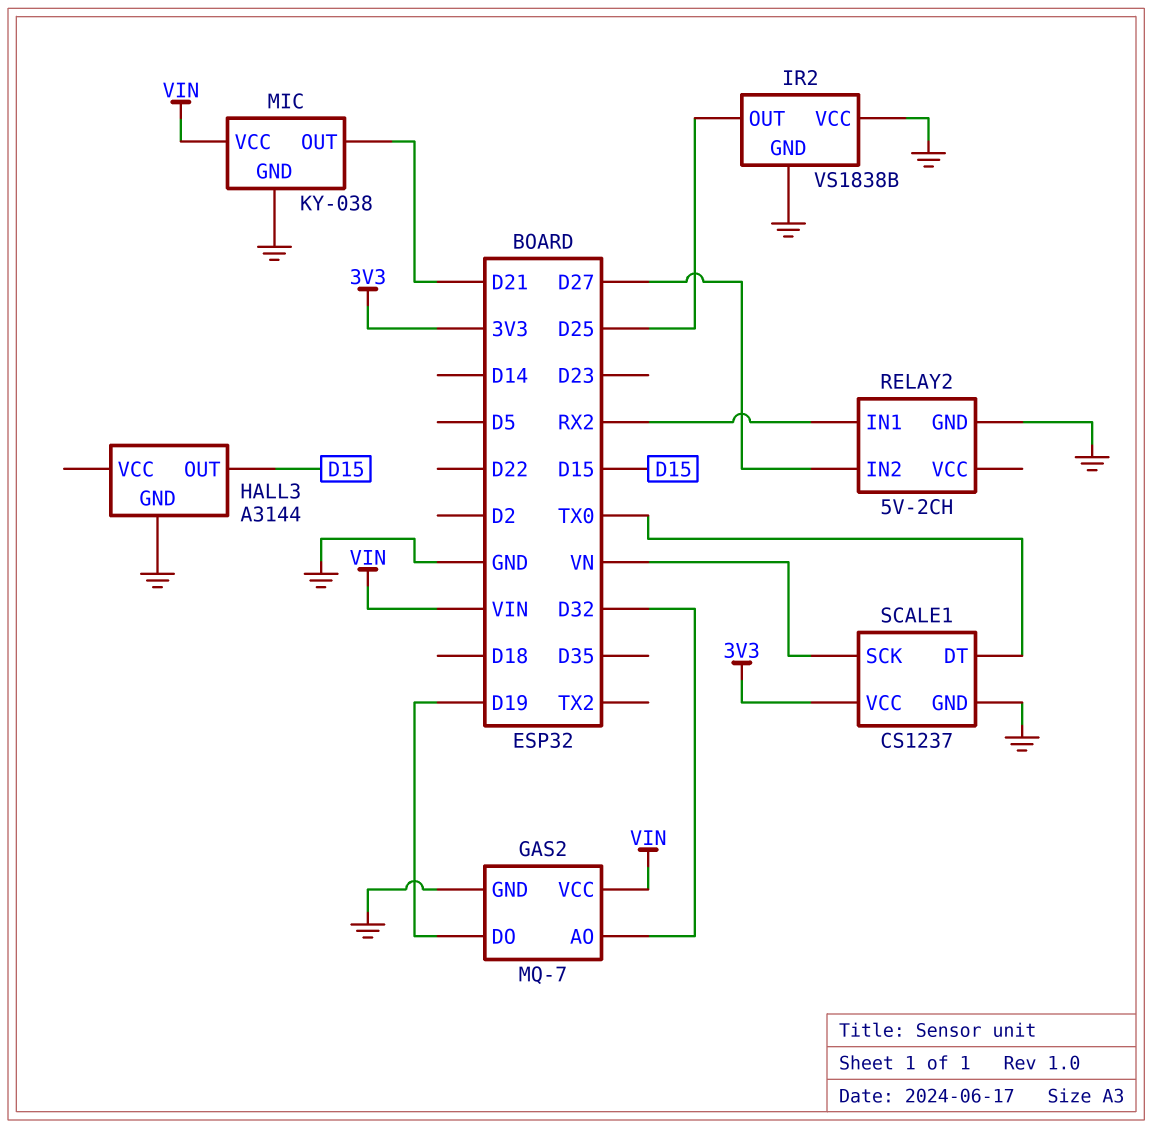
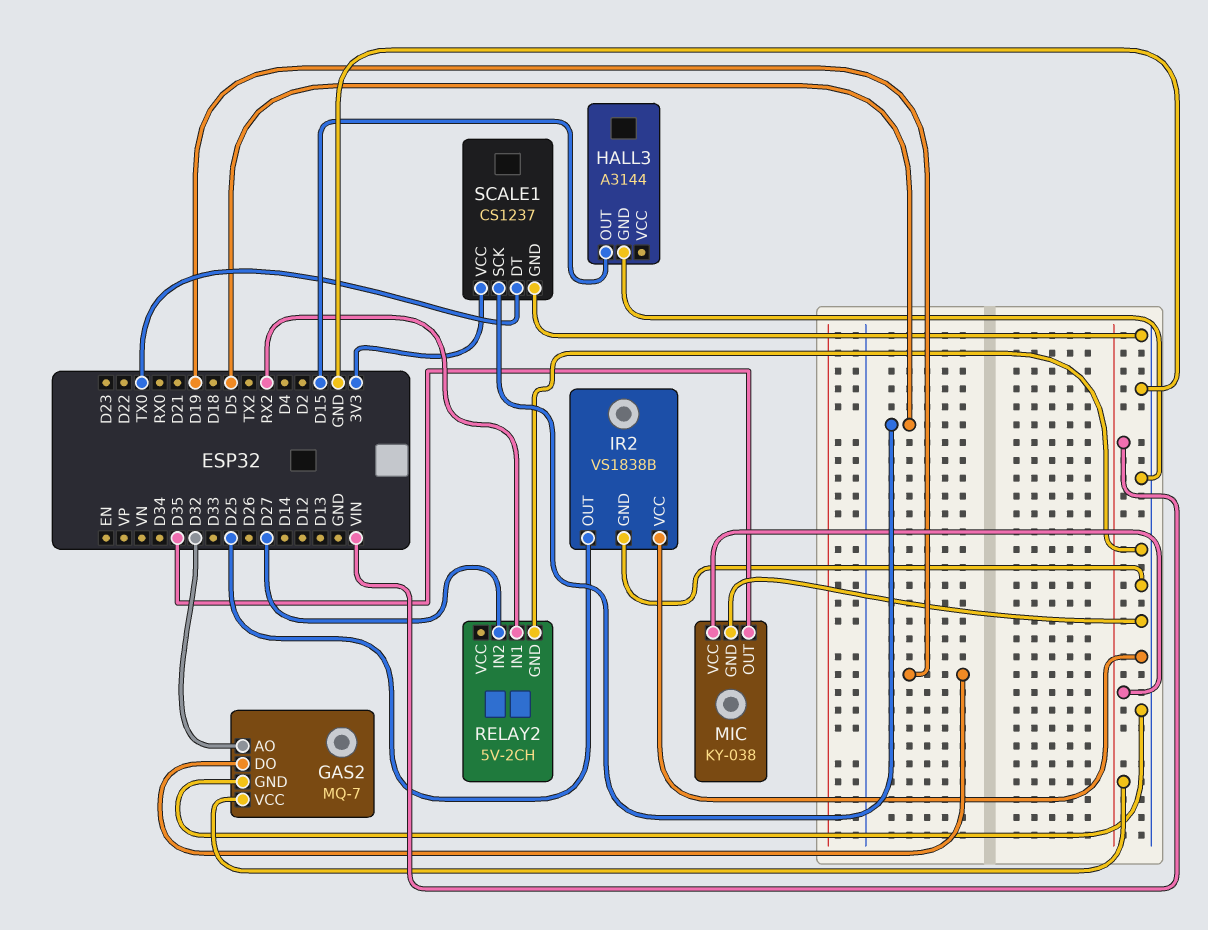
MIC pin OUT: D21 -> D35
SCALE1 pin SCK: VN -> D5

